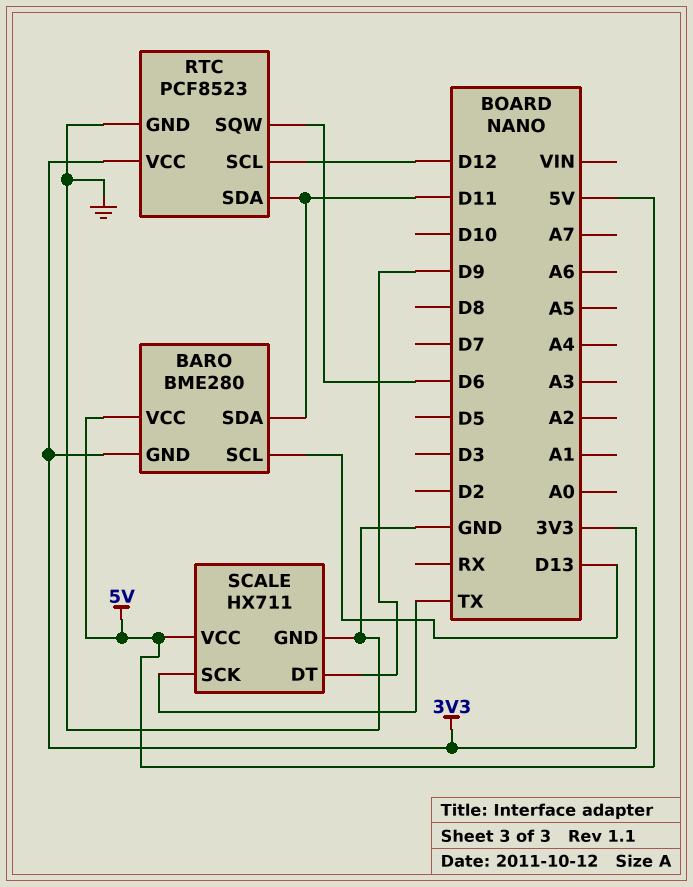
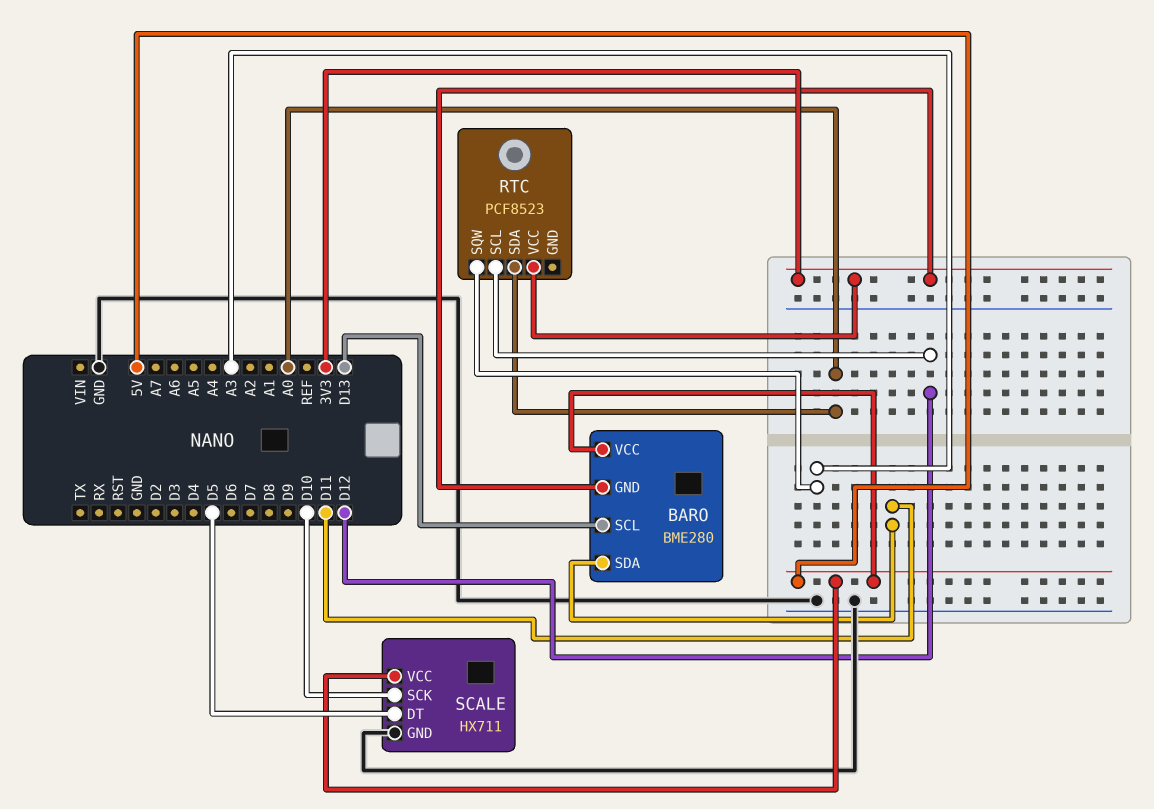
RTC pin GND: GND -> none
RTC pin SDA: D11 -> A0
RTC pin SQW: D6 -> A3
SCALE pin DT: D9 -> D5
SCALE pin SCK: TX -> D10

